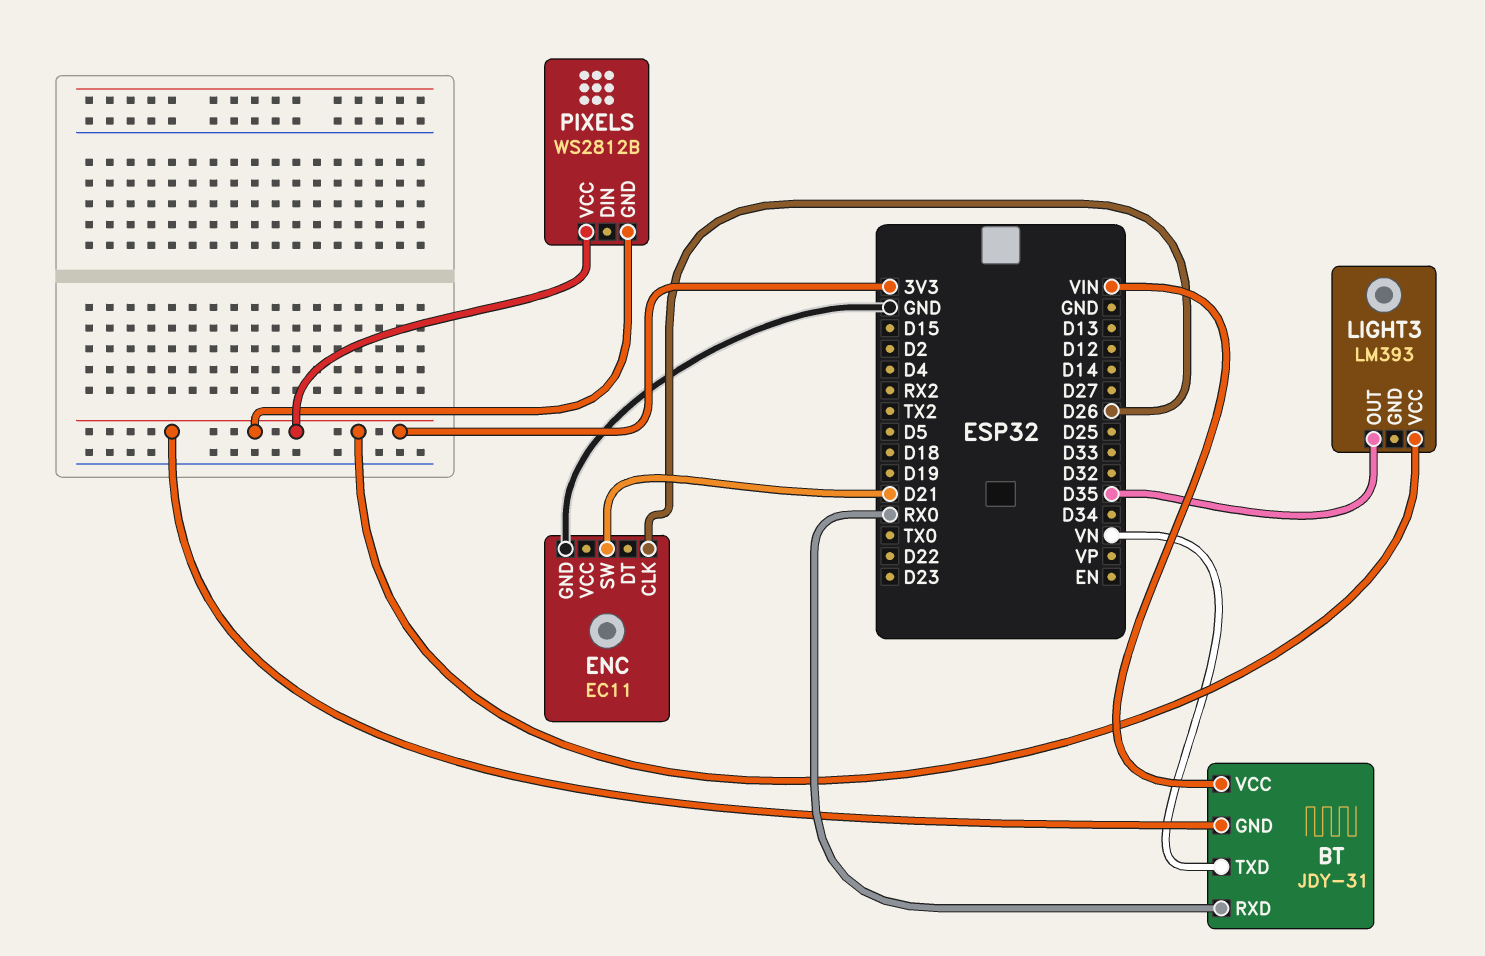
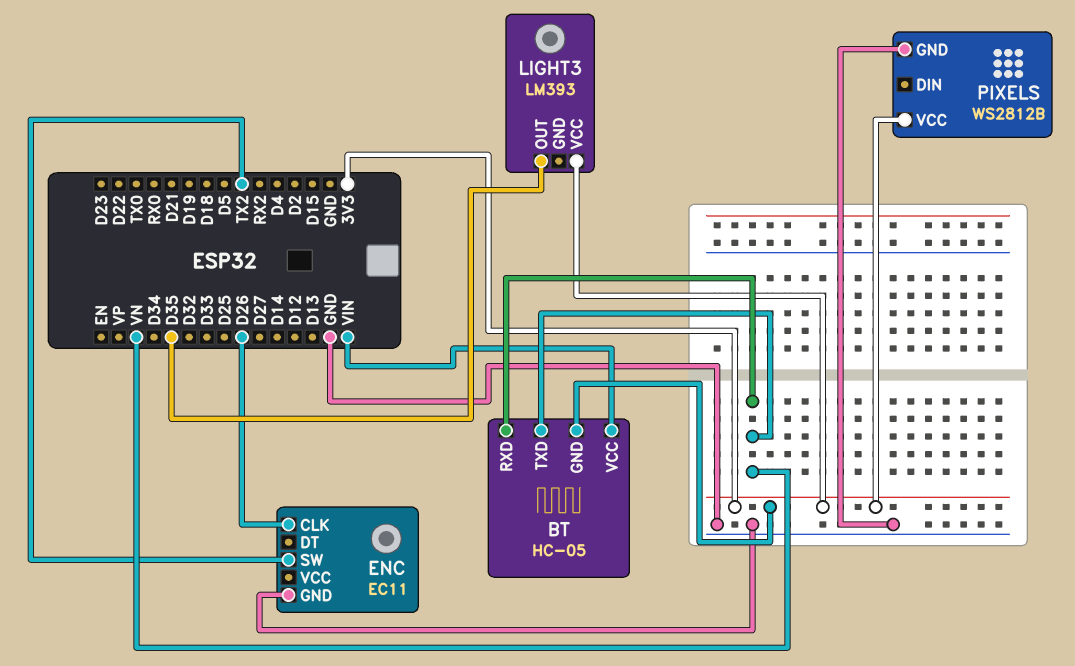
BT: JDY-31 -> HC-05
BT pin RXD: RX0 -> VN
ENC pin SW: D21 -> TX2
PIXELS pin GND: 3V3 -> GND

